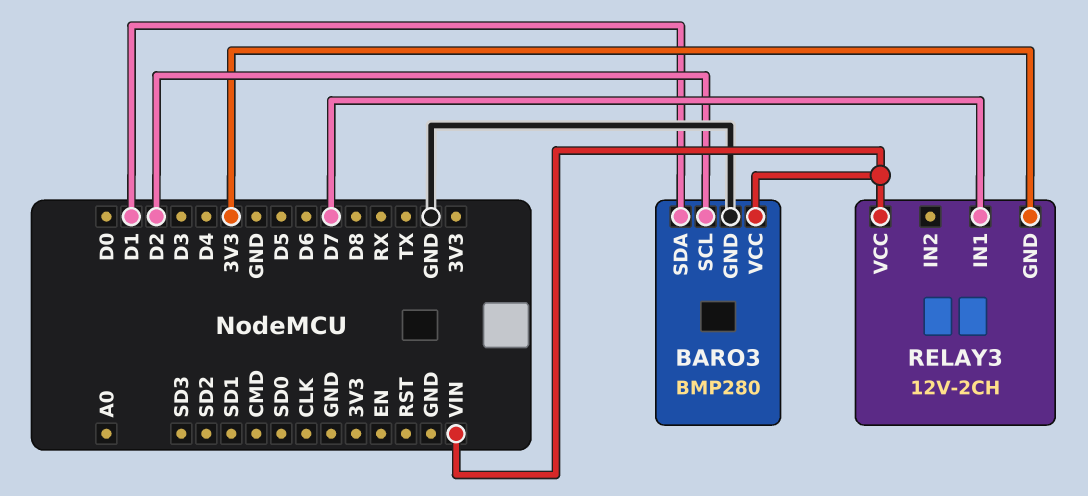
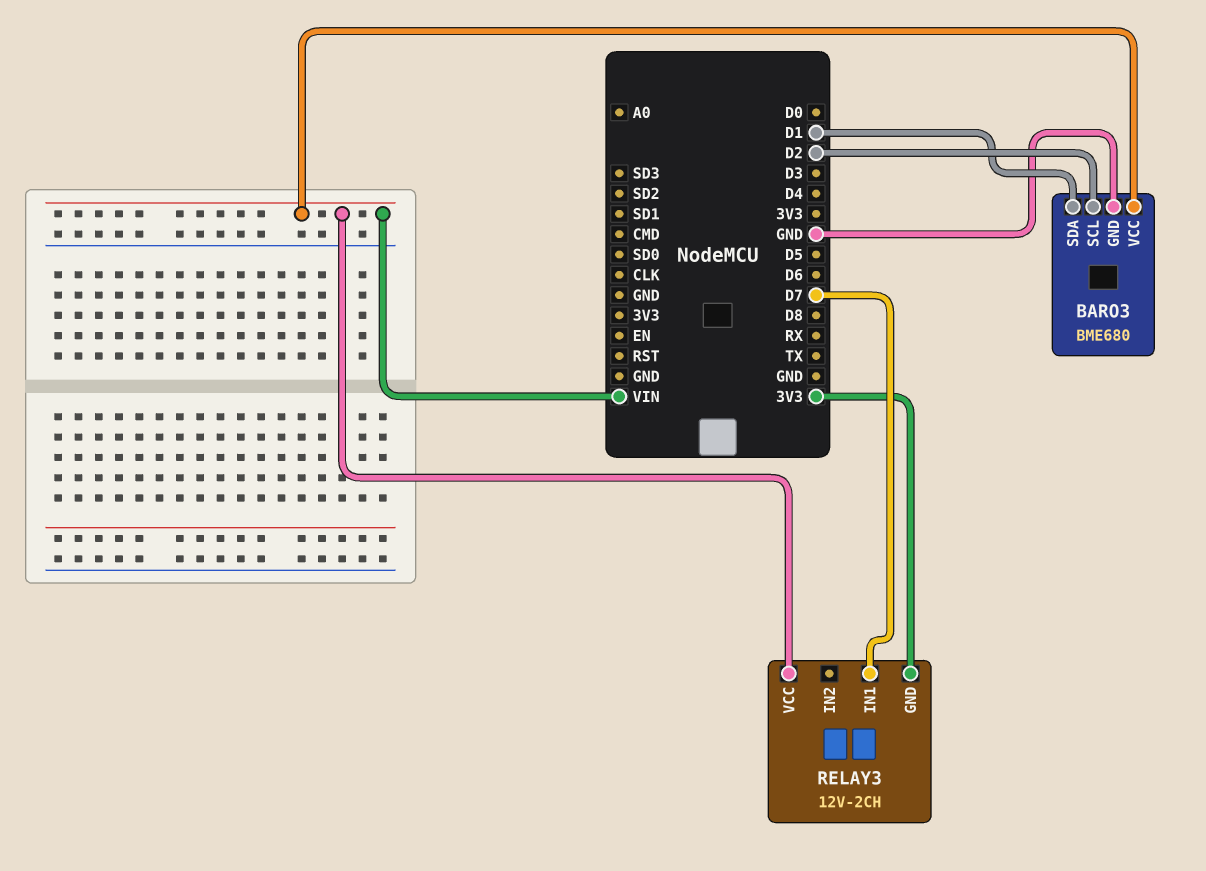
BARO3: BMP280 -> BME680

